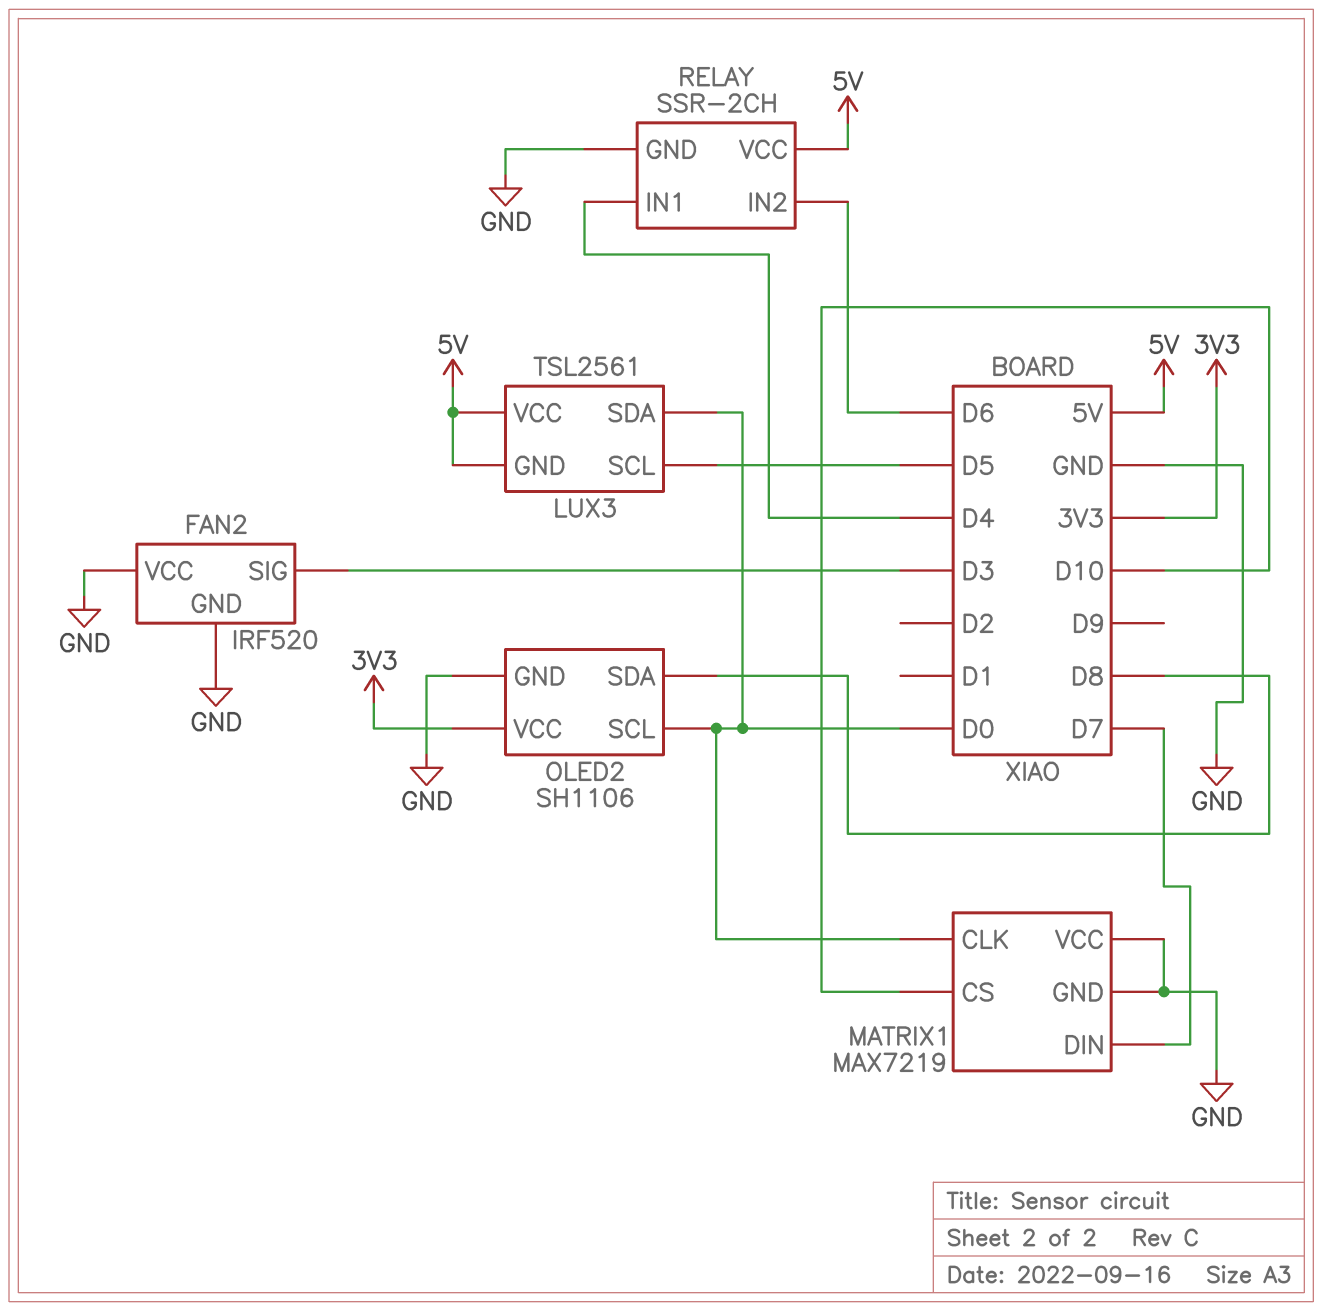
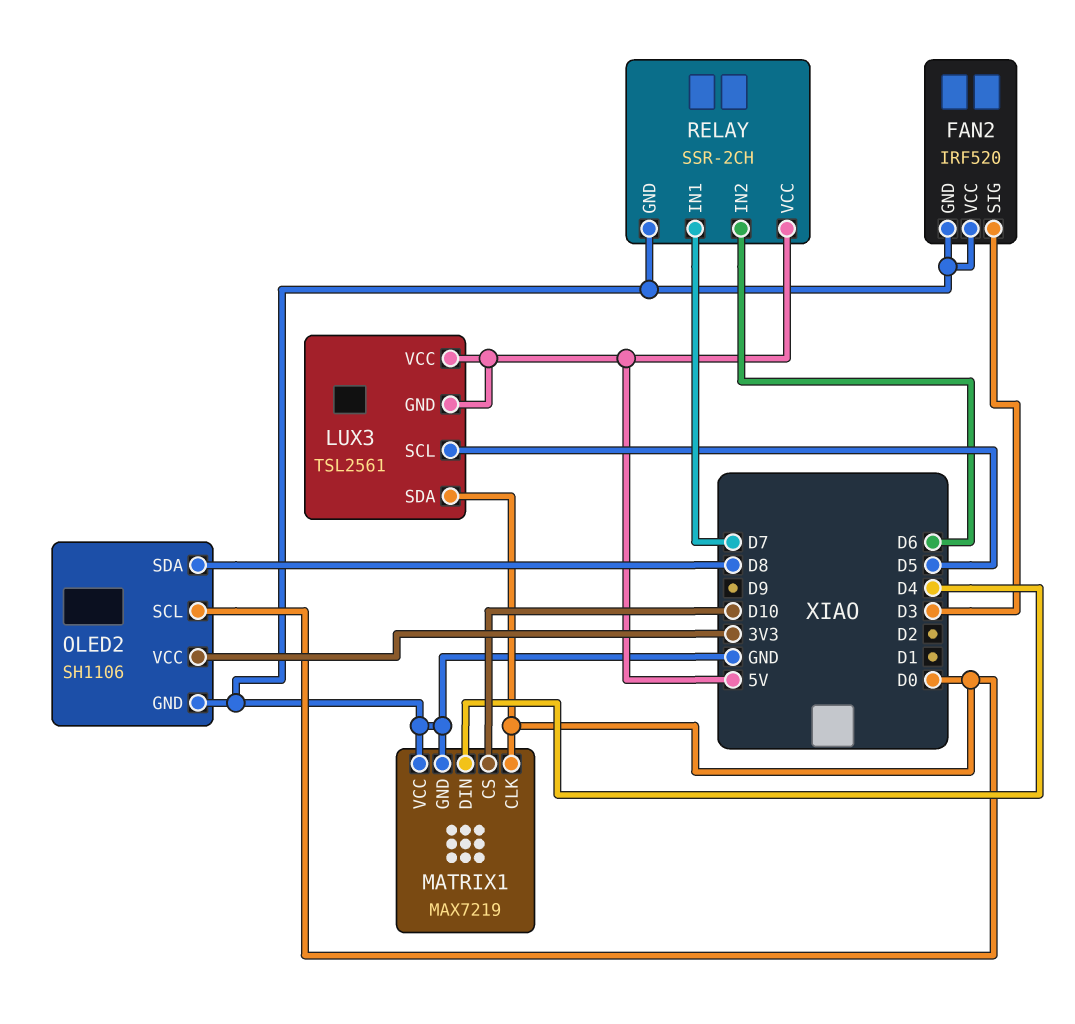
MATRIX1 pin DIN: D7 -> D4
RELAY pin IN1: D4 -> D7

